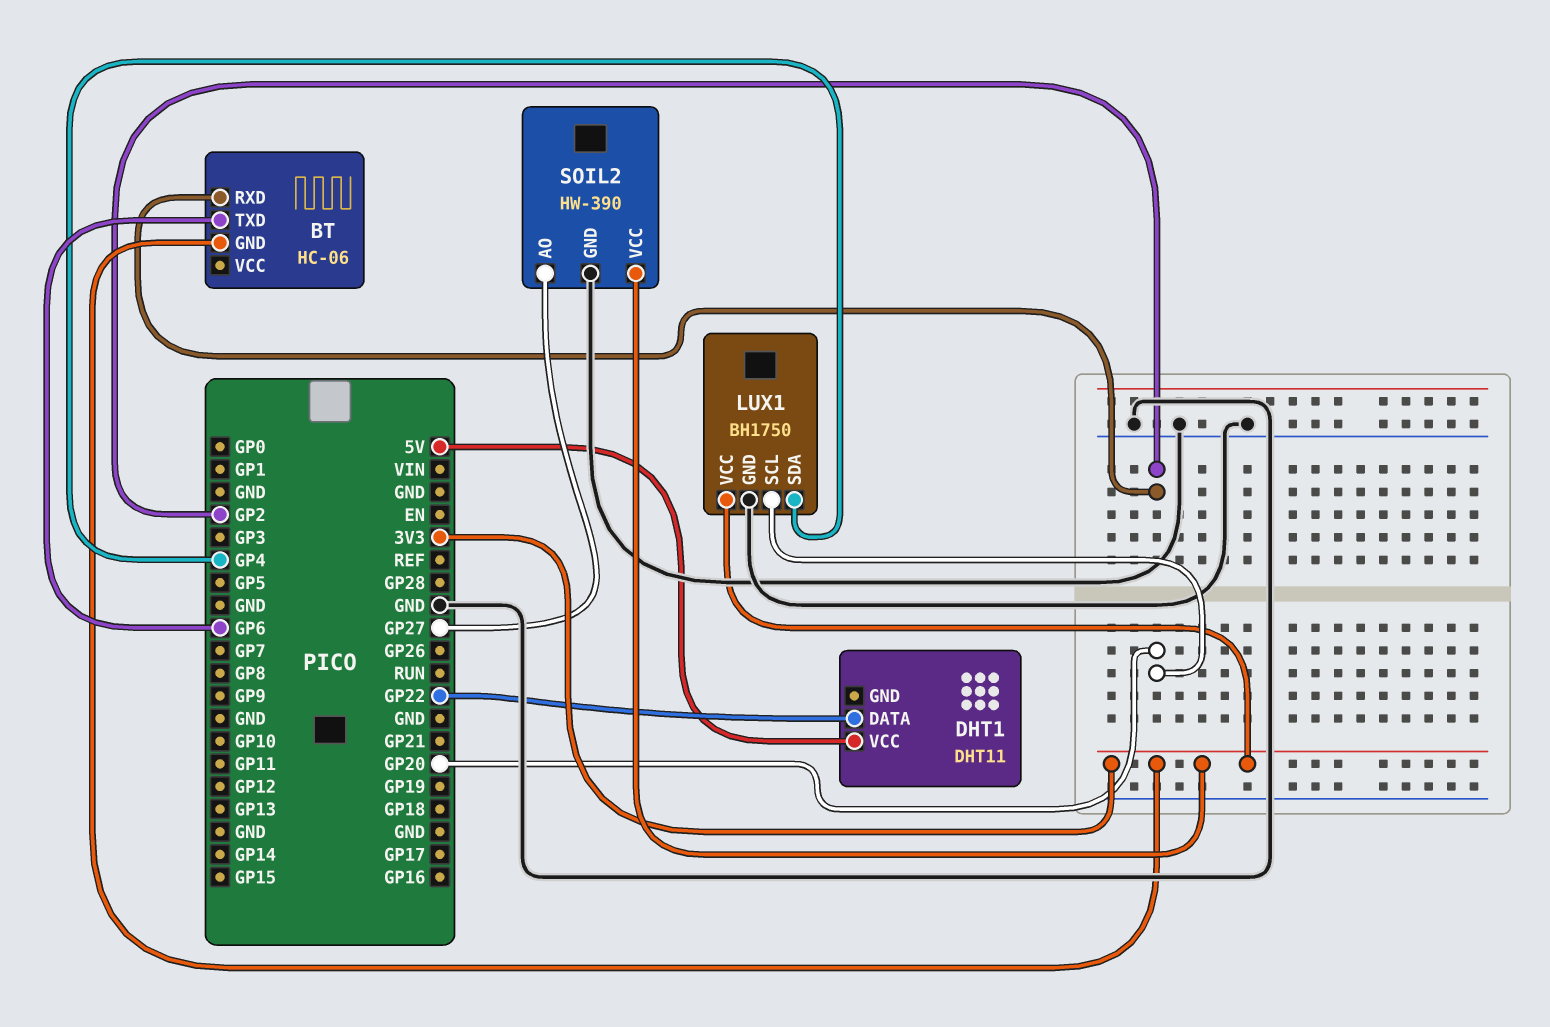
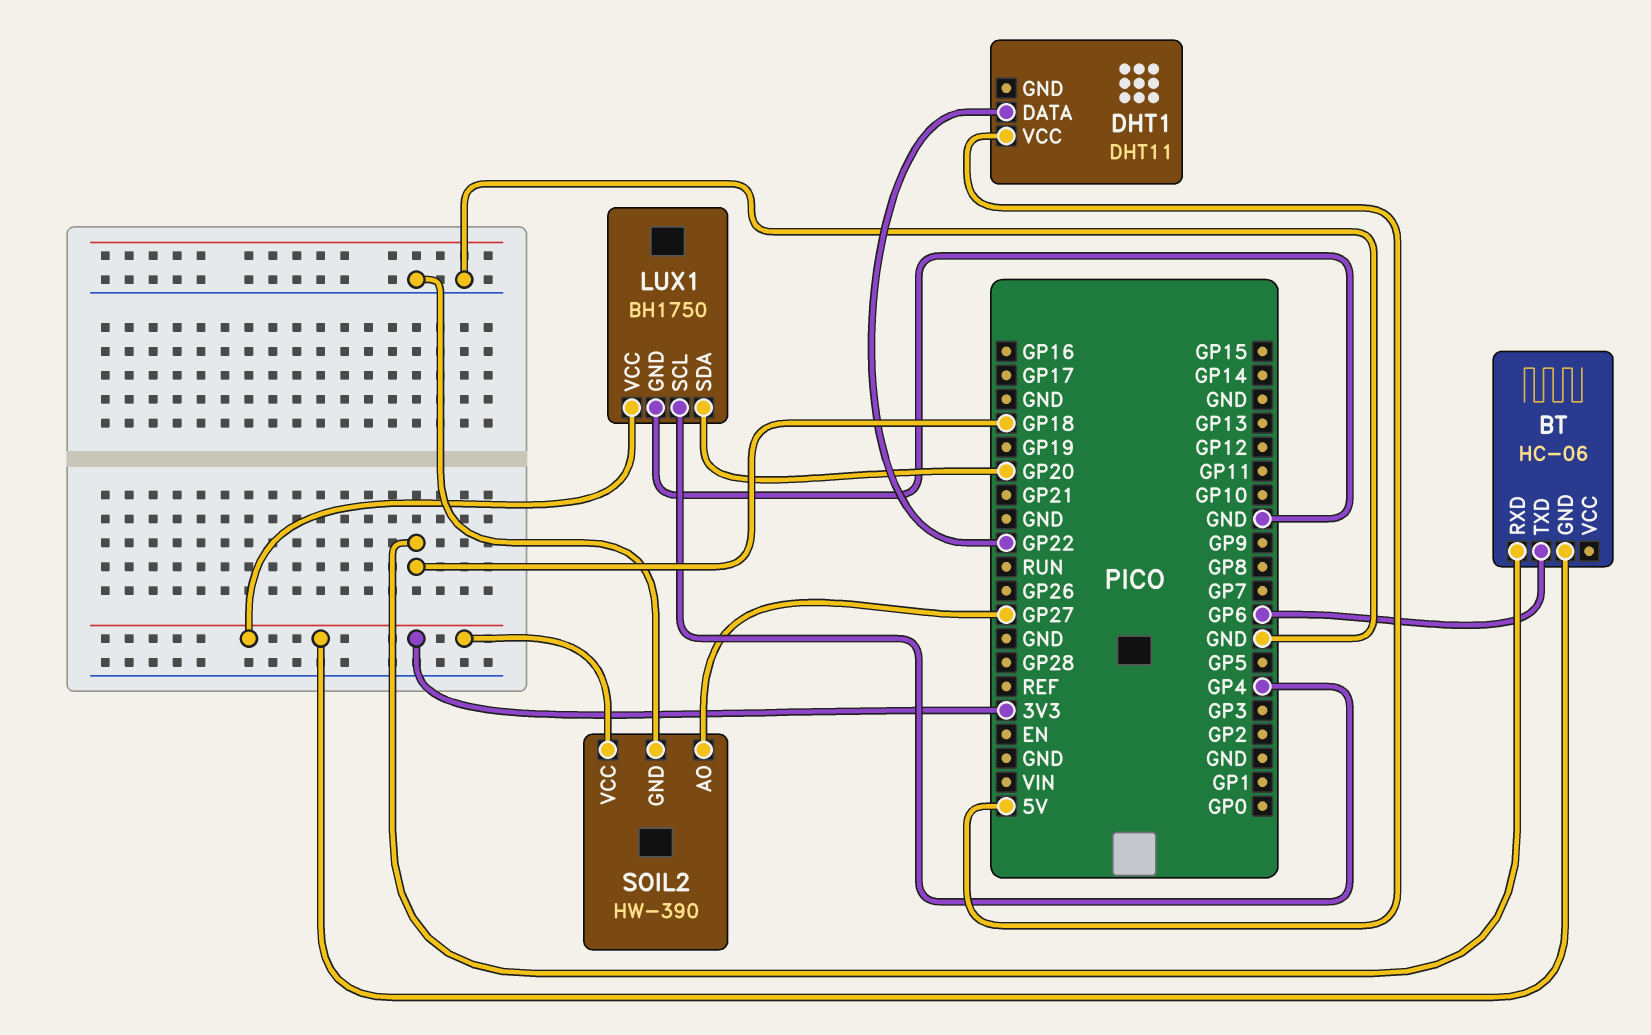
BT pin RXD: GP2 -> GP18
LUX1 pin SCL: GP20 -> GP4
LUX1 pin SDA: GP4 -> GP20

